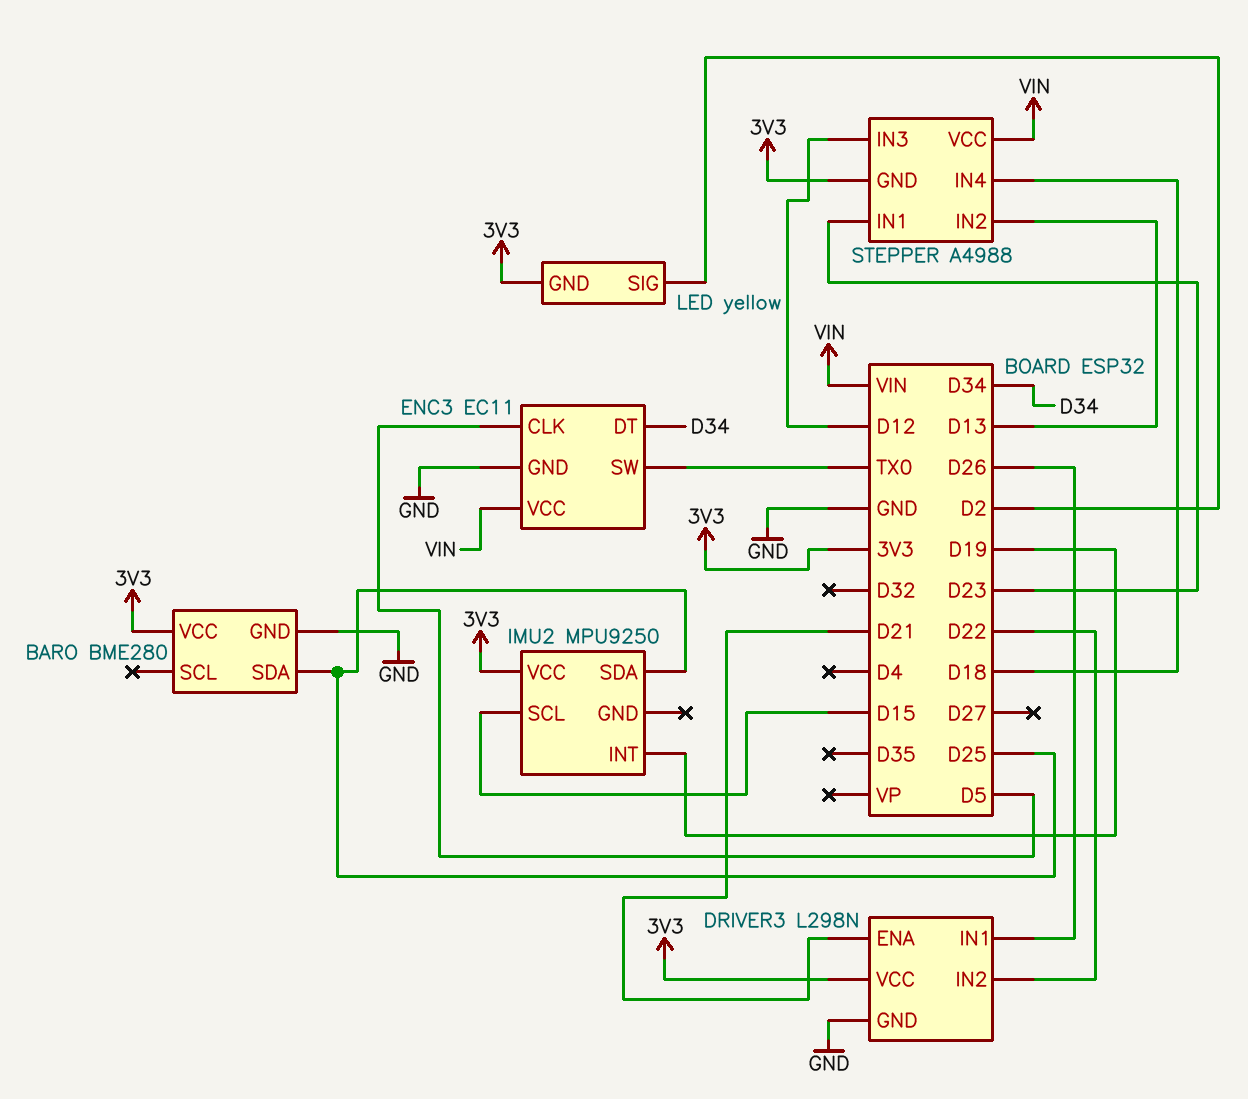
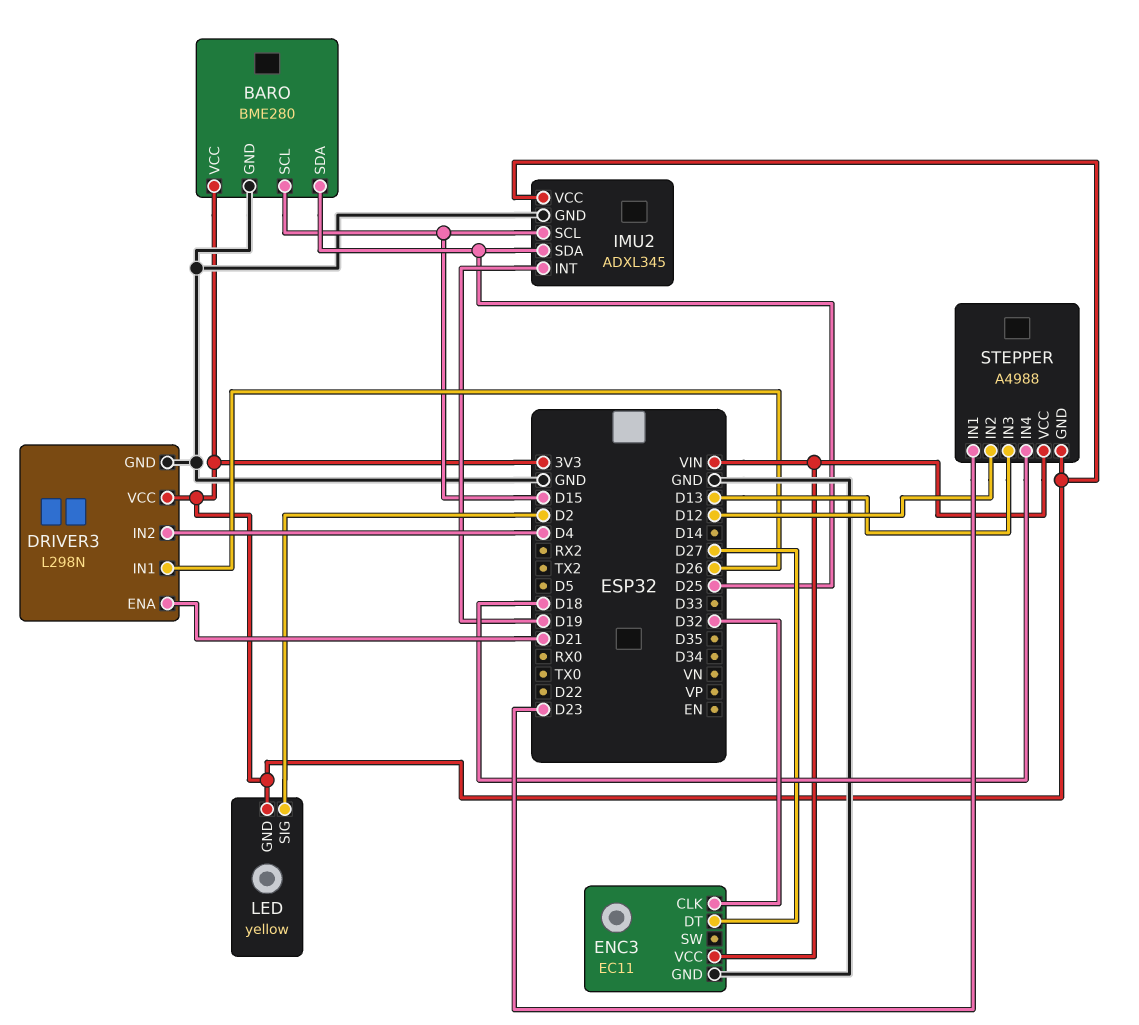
BARO pin SCL: none -> D15
DRIVER3 pin IN2: D22 -> D4
ENC3 pin CLK: D5 -> D32
ENC3 pin DT: D34 -> D27
ENC3 pin SW: TX0 -> none
IMU2: MPU9250 -> ADXL345
IMU2 pin GND: none -> GND
STEPPER pin IN2: D13 -> D12
STEPPER pin IN3: D12 -> D13

